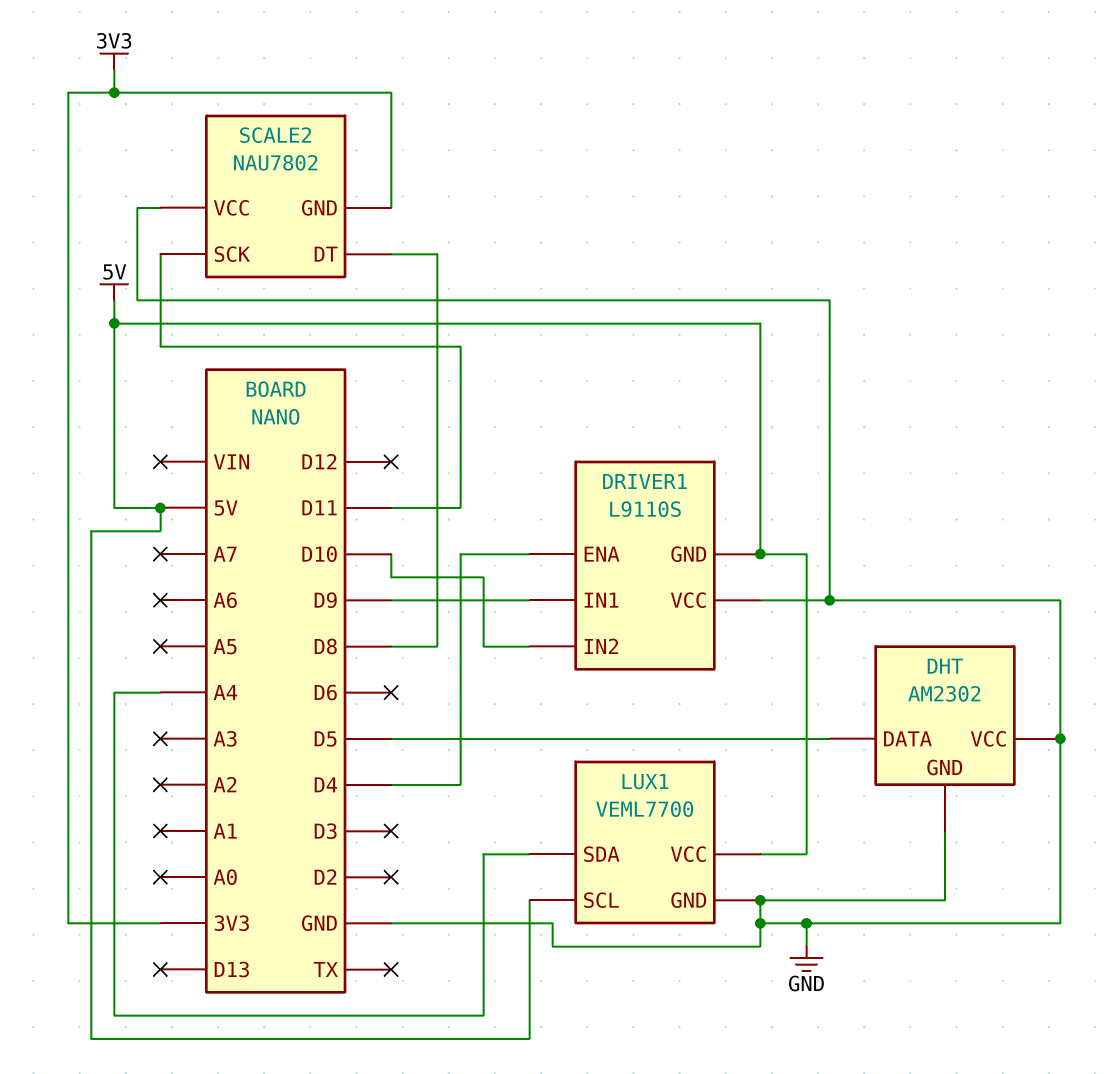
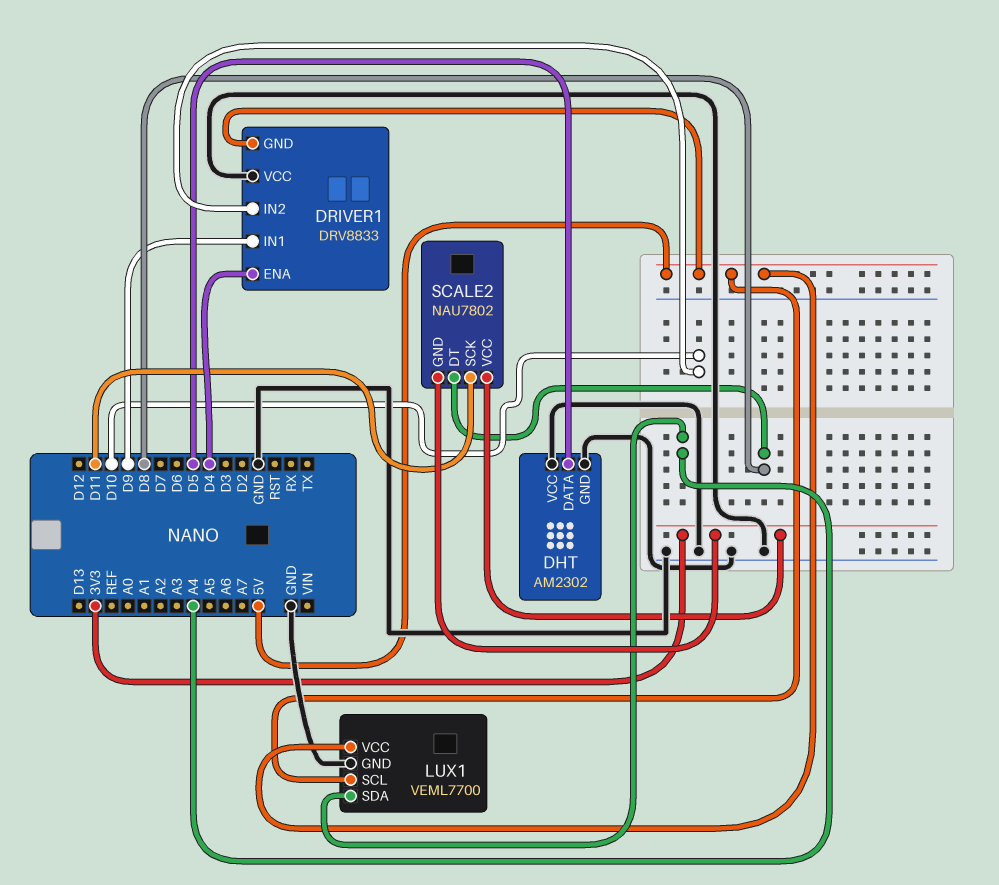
DRIVER1: L9110S -> DRV8833
SCALE2 pin VCC: GND -> 3V3

